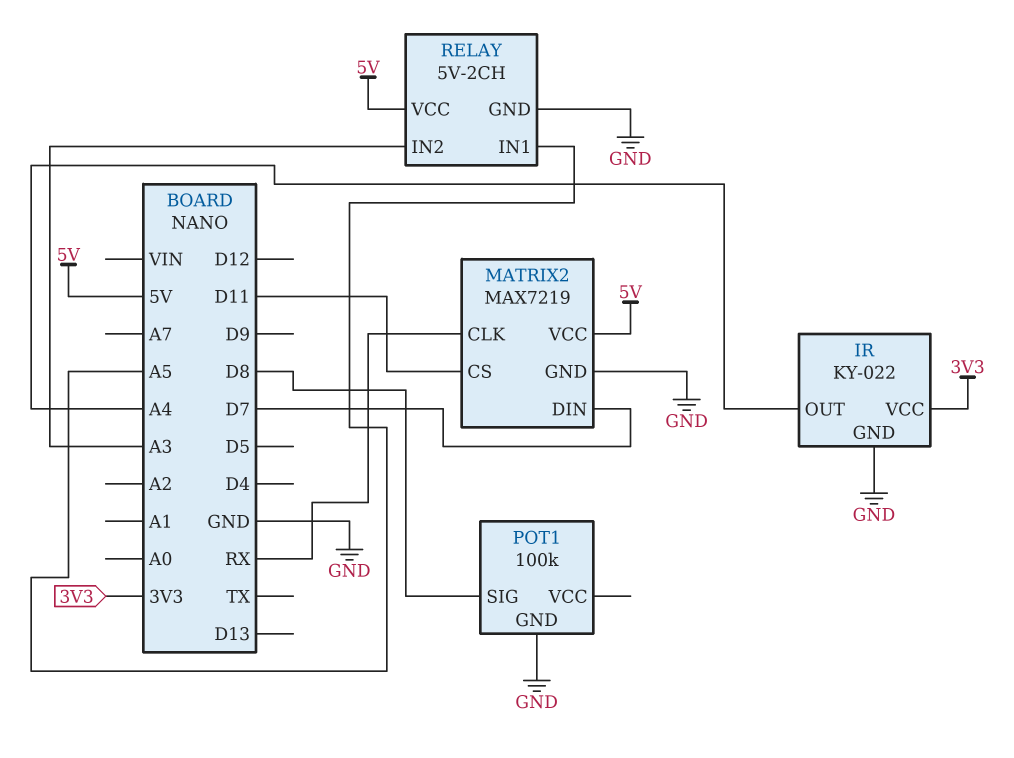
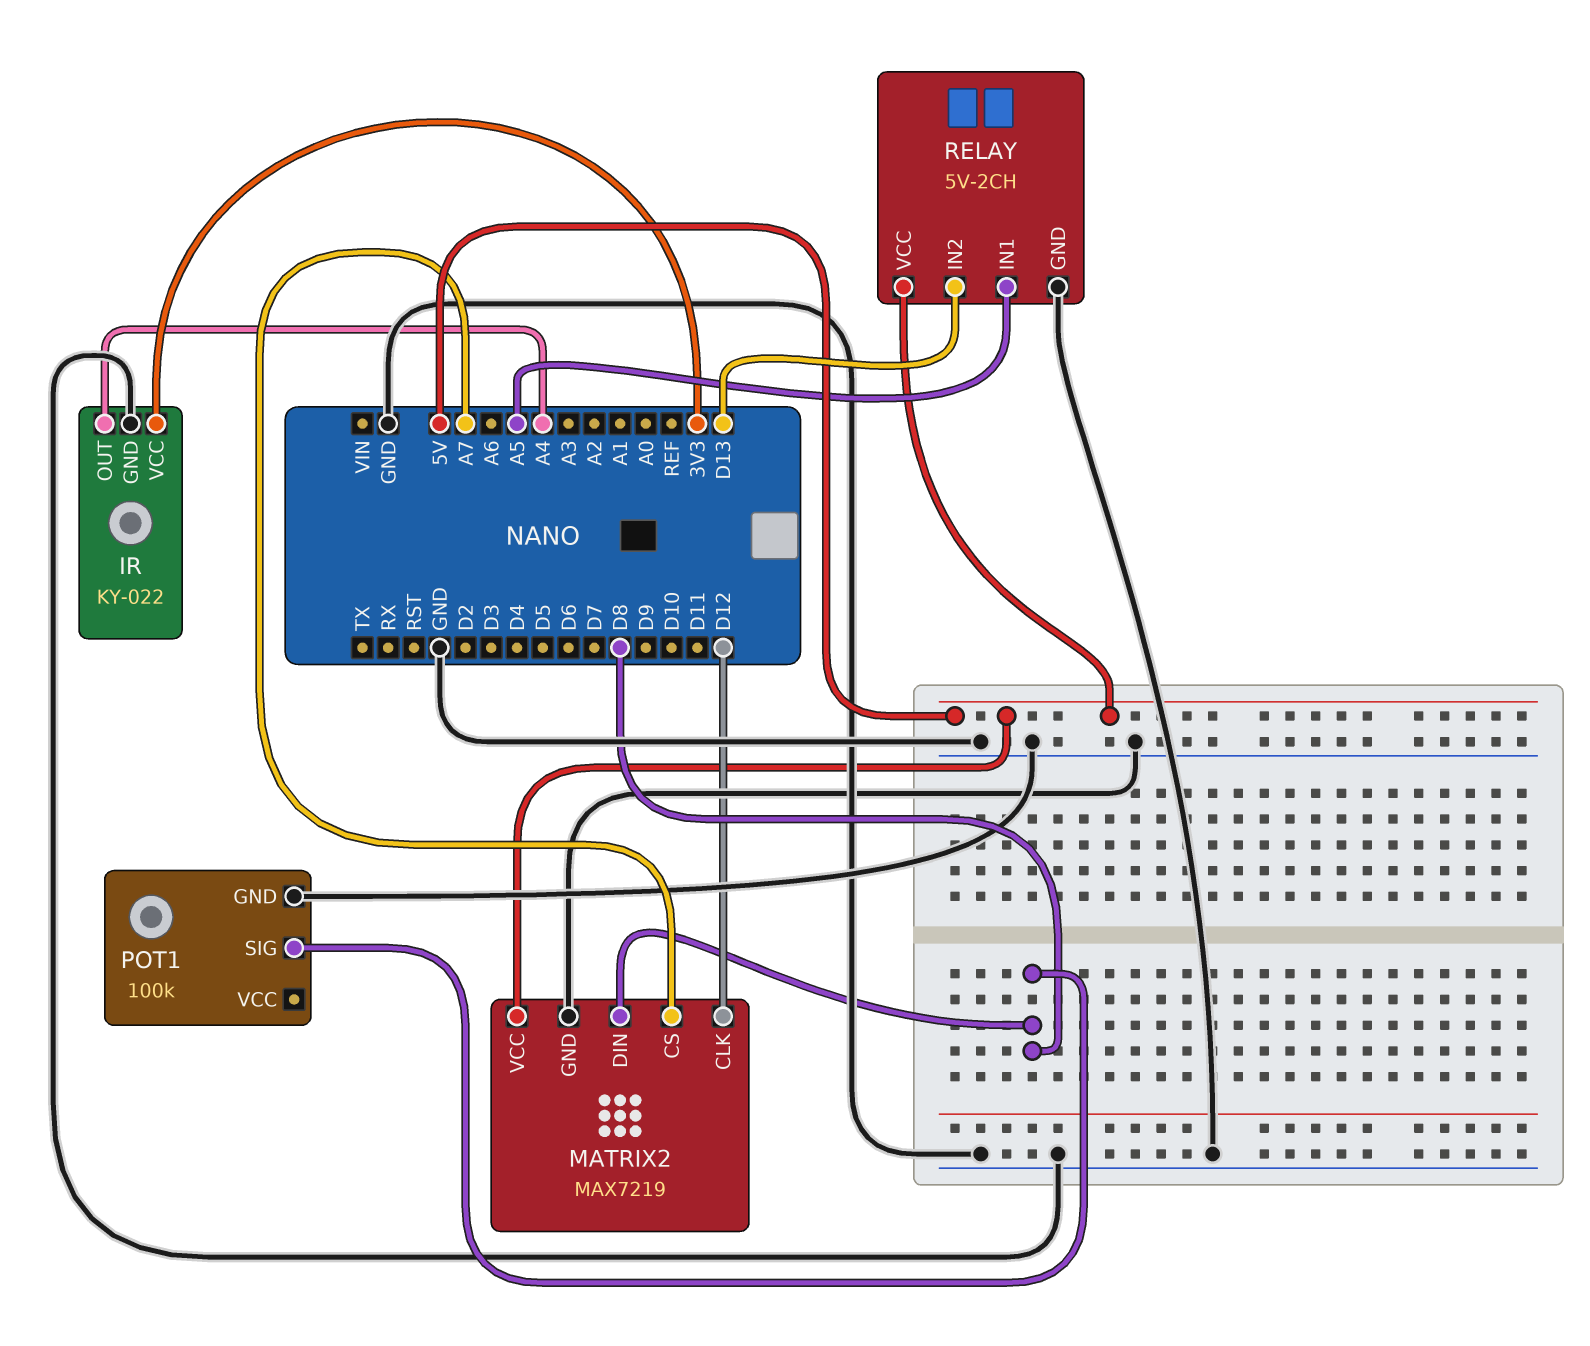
MATRIX2 pin CLK: RX -> D12
MATRIX2 pin CS: D11 -> A7
MATRIX2 pin DIN: D7 -> D8
RELAY pin IN2: A3 -> D13

